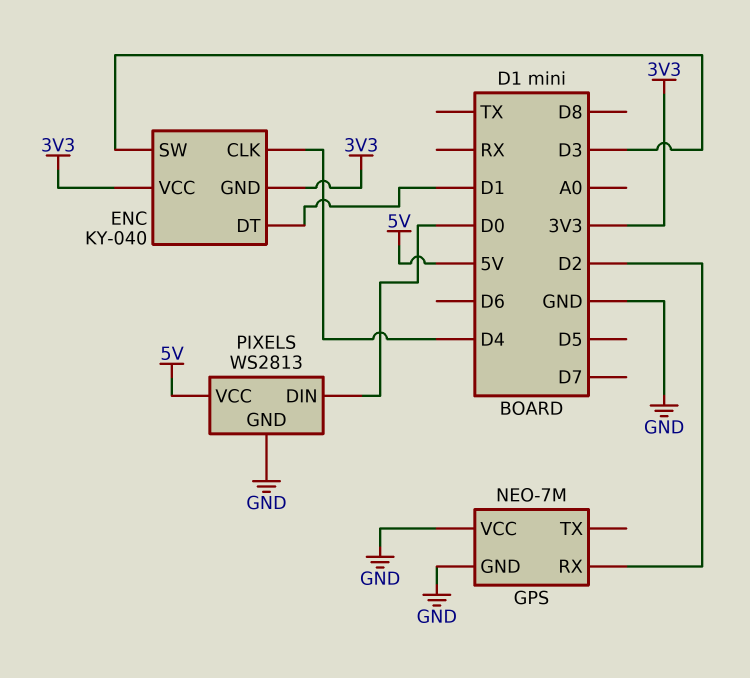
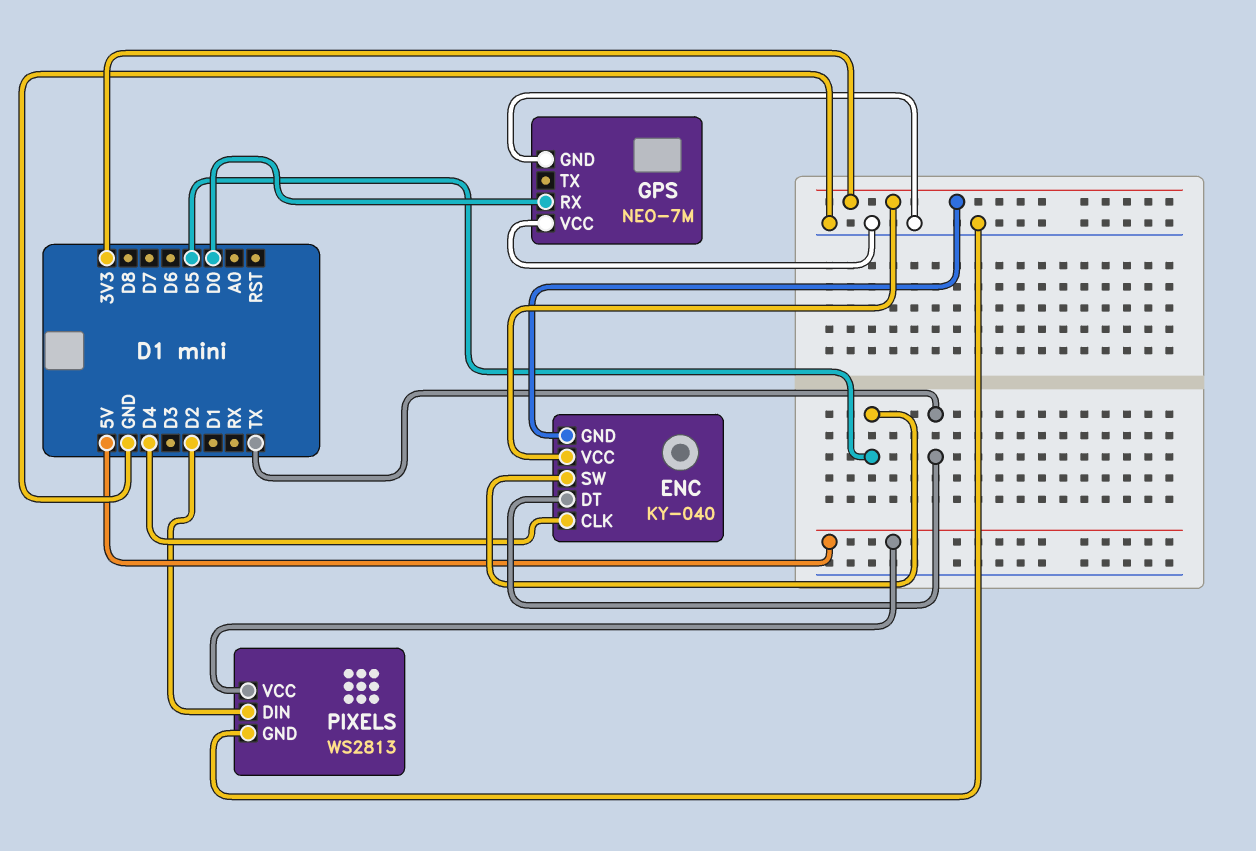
ENC pin DT: D1 -> TX
ENC pin SW: D3 -> D5
GPS pin RX: D2 -> D0
PIXELS pin DIN: D0 -> D2

